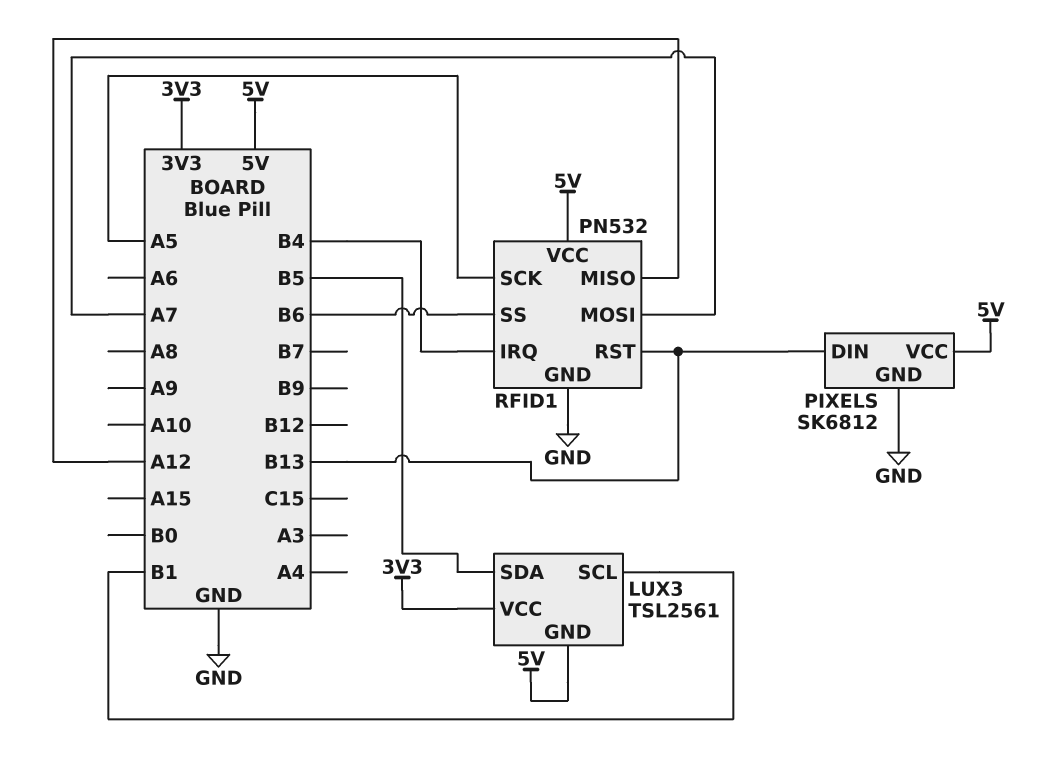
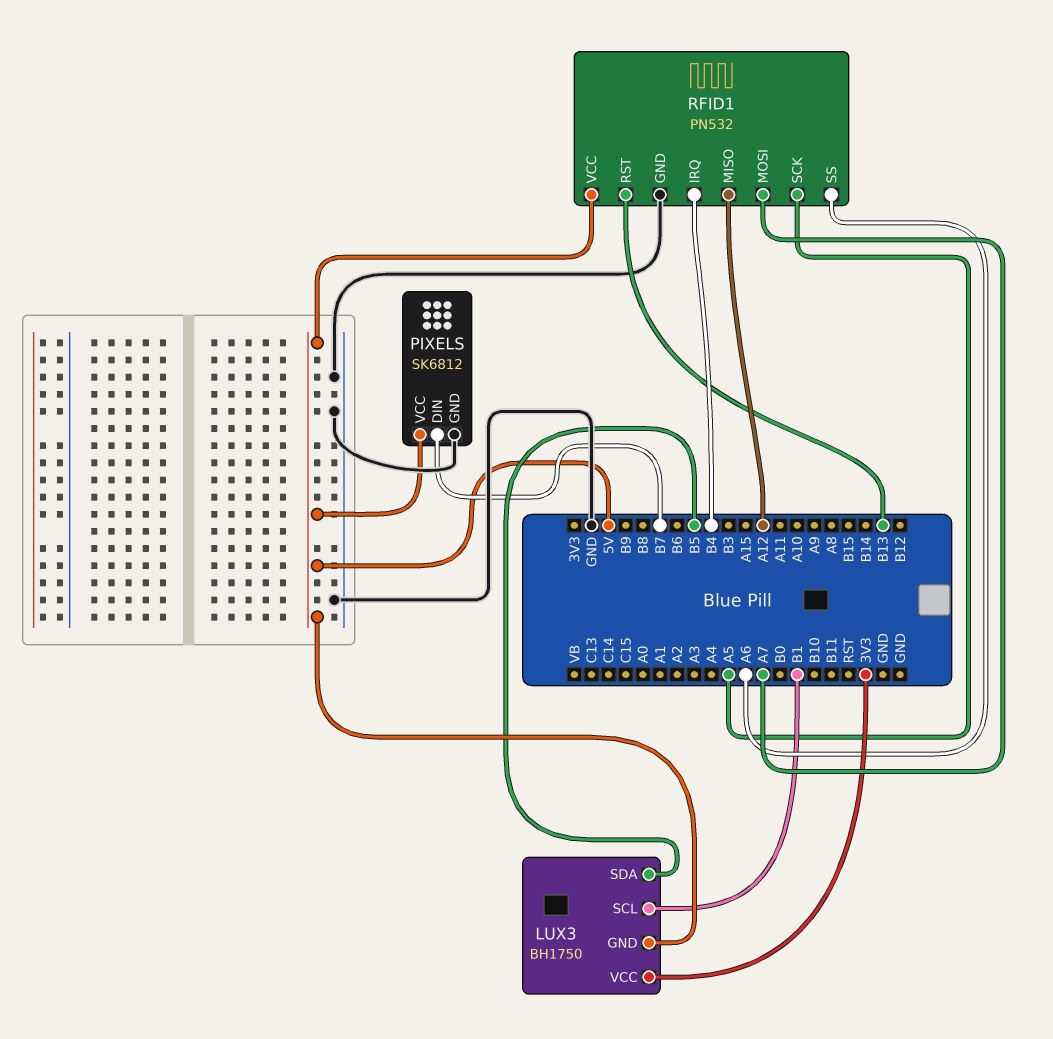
LUX3: TSL2561 -> BH1750
PIXELS pin DIN: B13 -> B7
RFID1 pin SS: B6 -> A6

